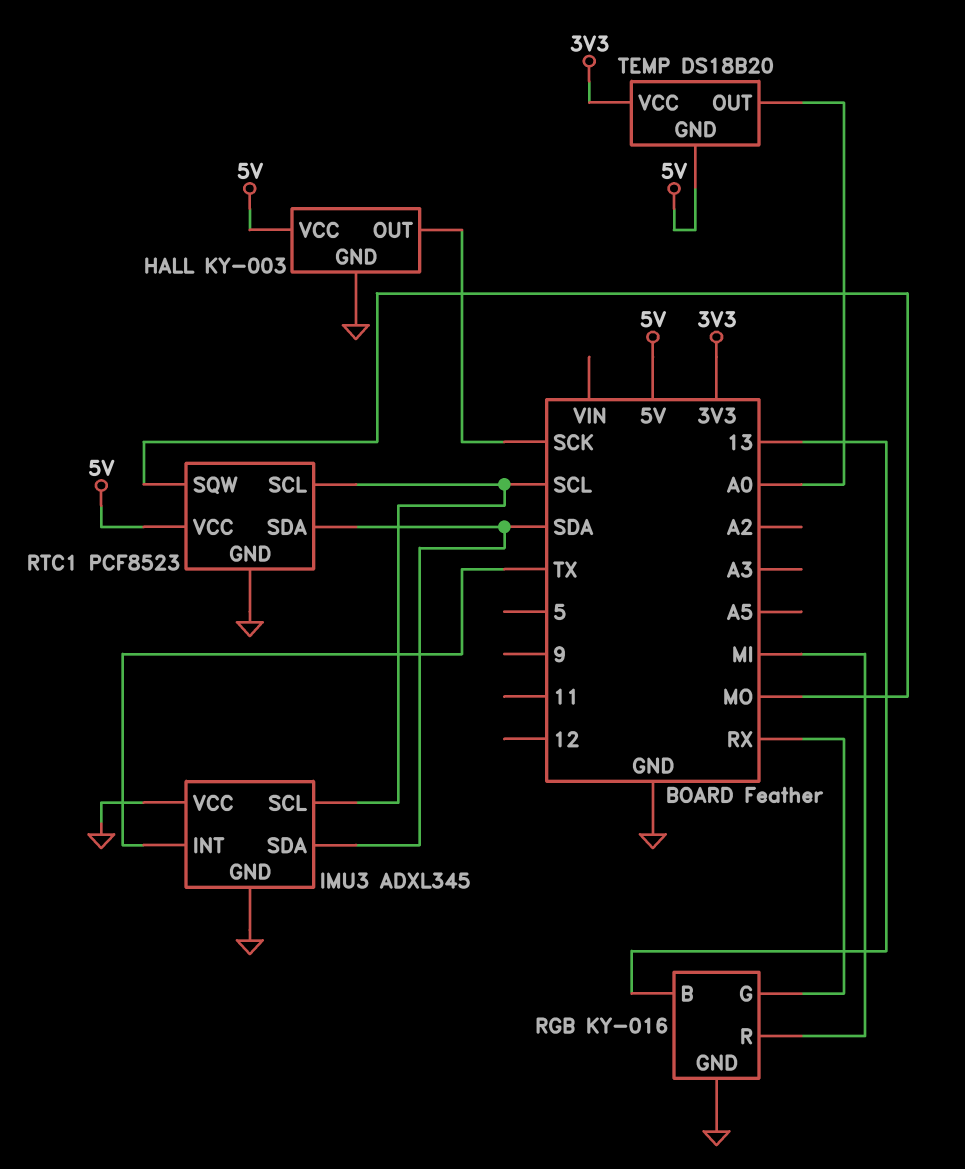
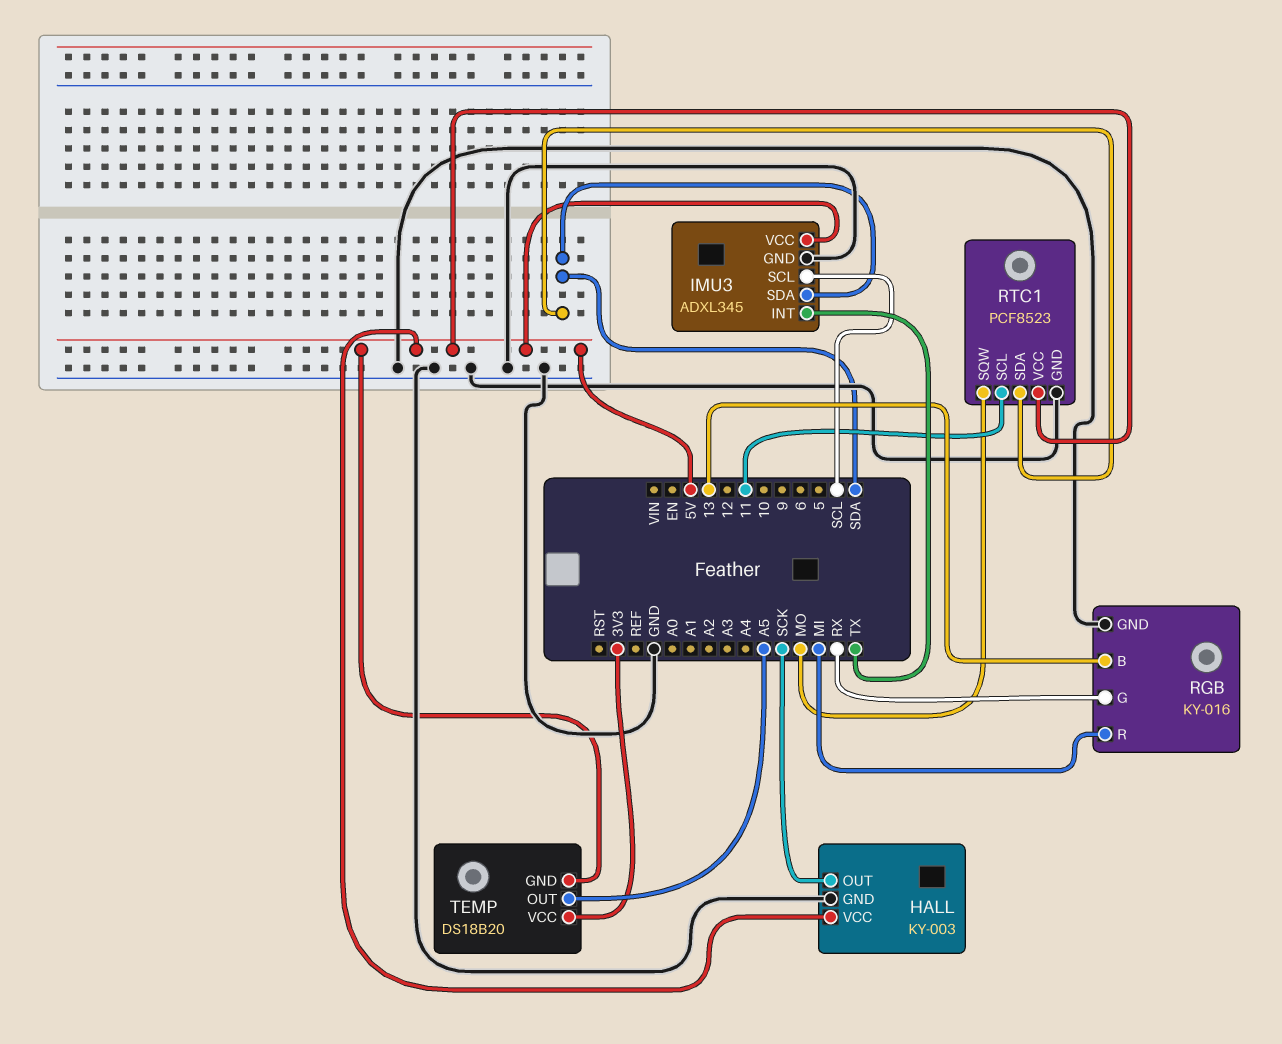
IMU3 pin VCC: GND -> 5V
RTC1 pin SCL: SCL -> 11
TEMP pin OUT: A0 -> A5

